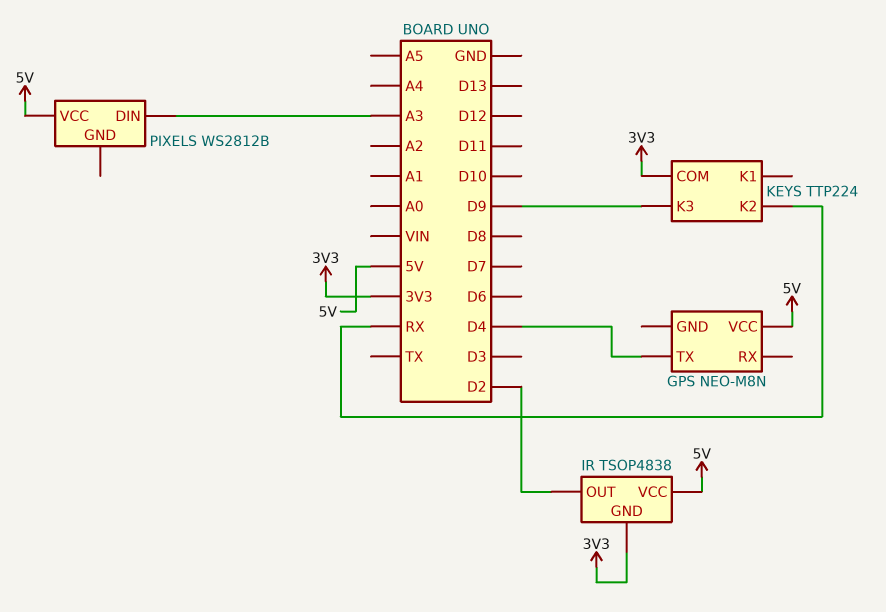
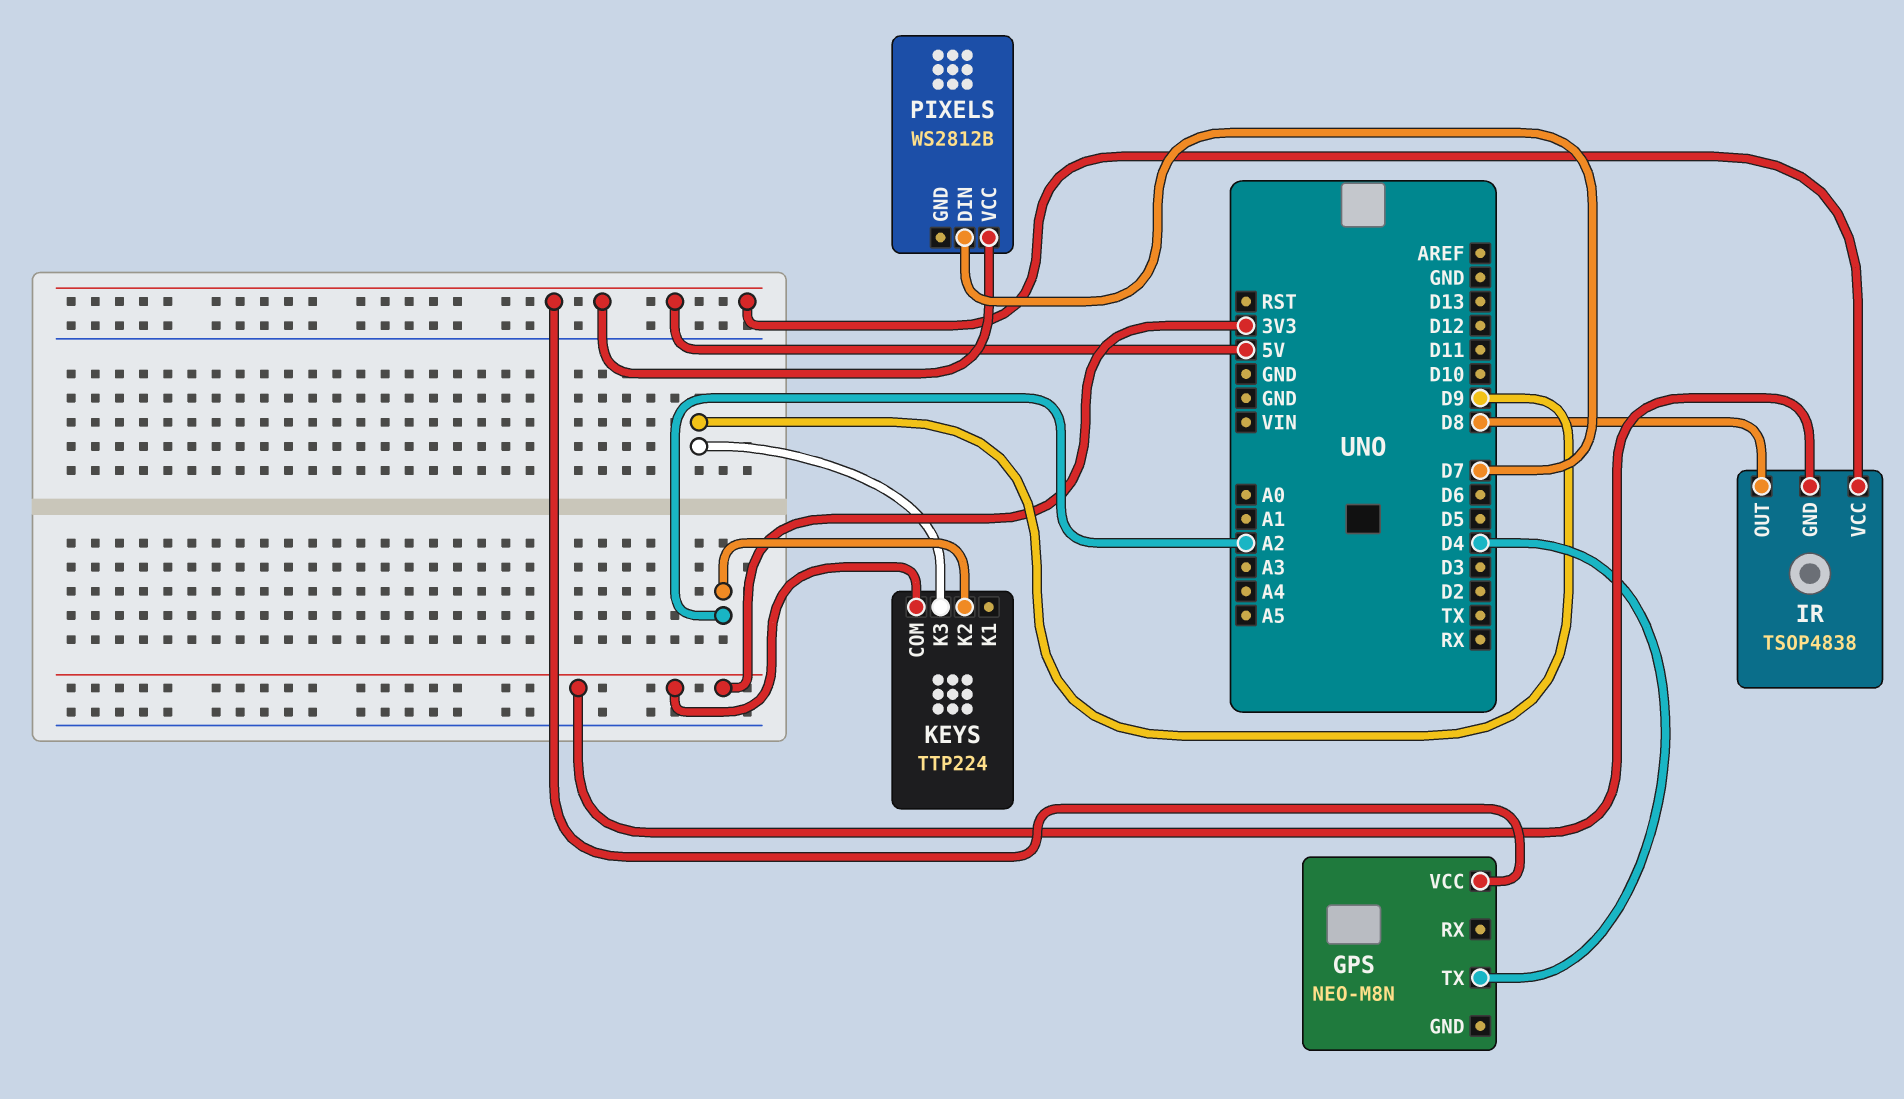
IR pin OUT: D2 -> D8
KEYS pin K2: RX -> A2
PIXELS pin DIN: A3 -> D7

